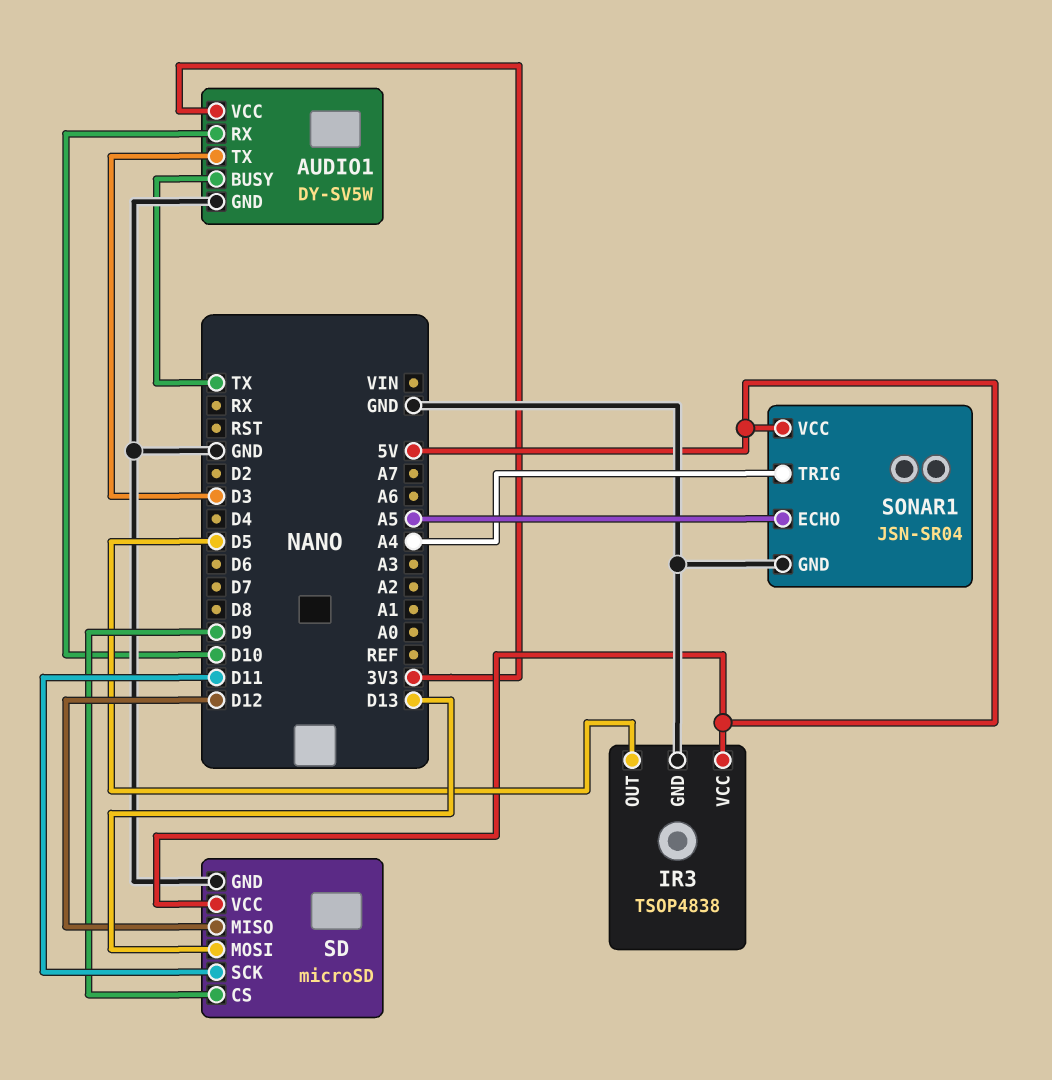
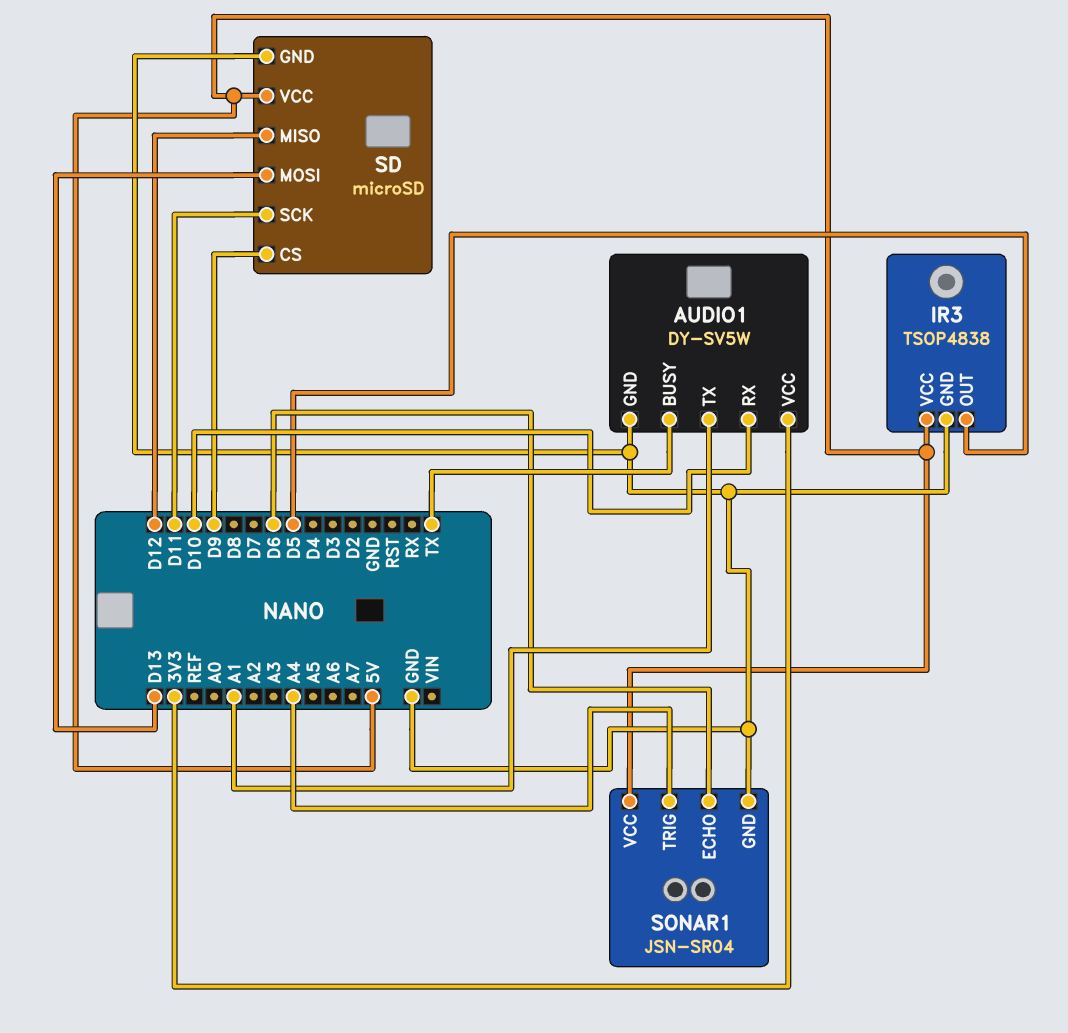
AUDIO1 pin TX: D3 -> A1
SONAR1 pin ECHO: A5 -> D6

